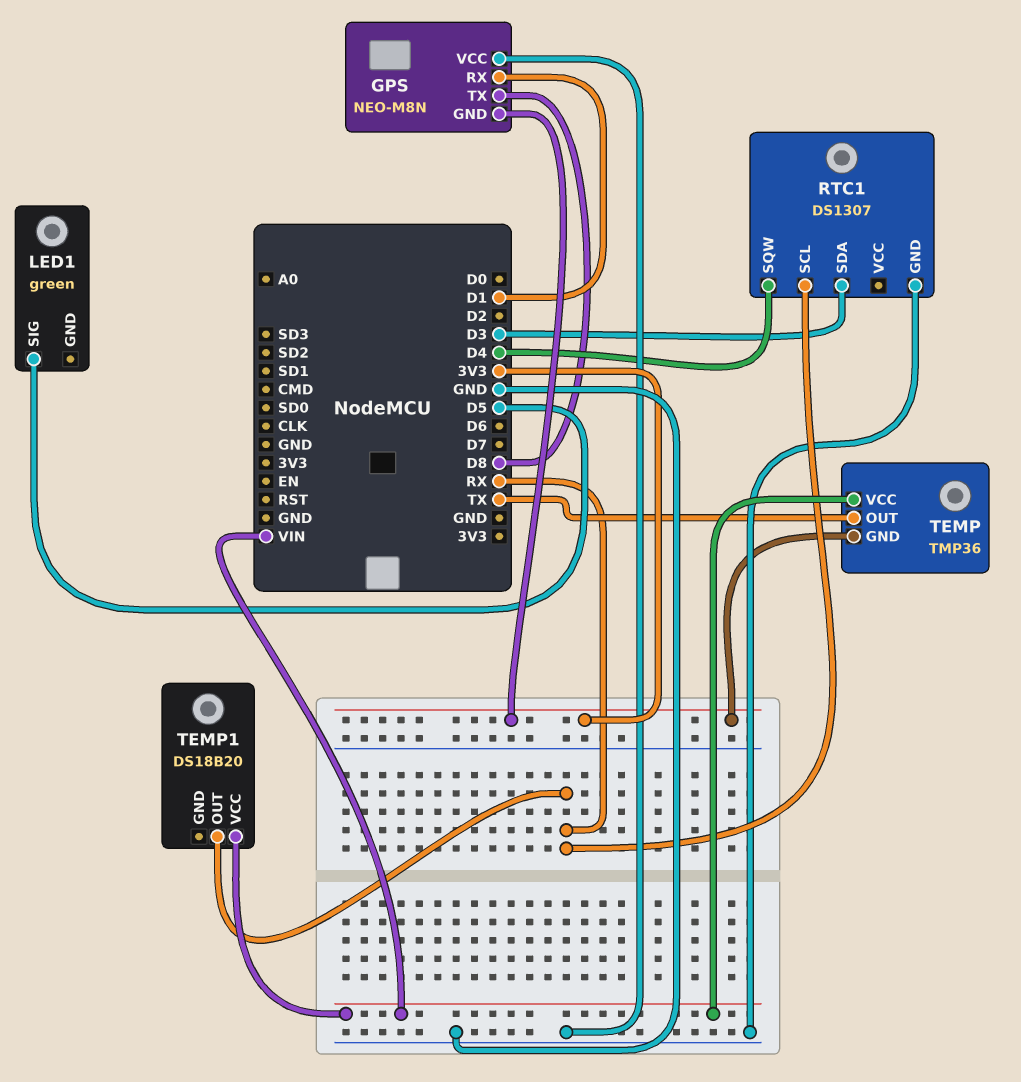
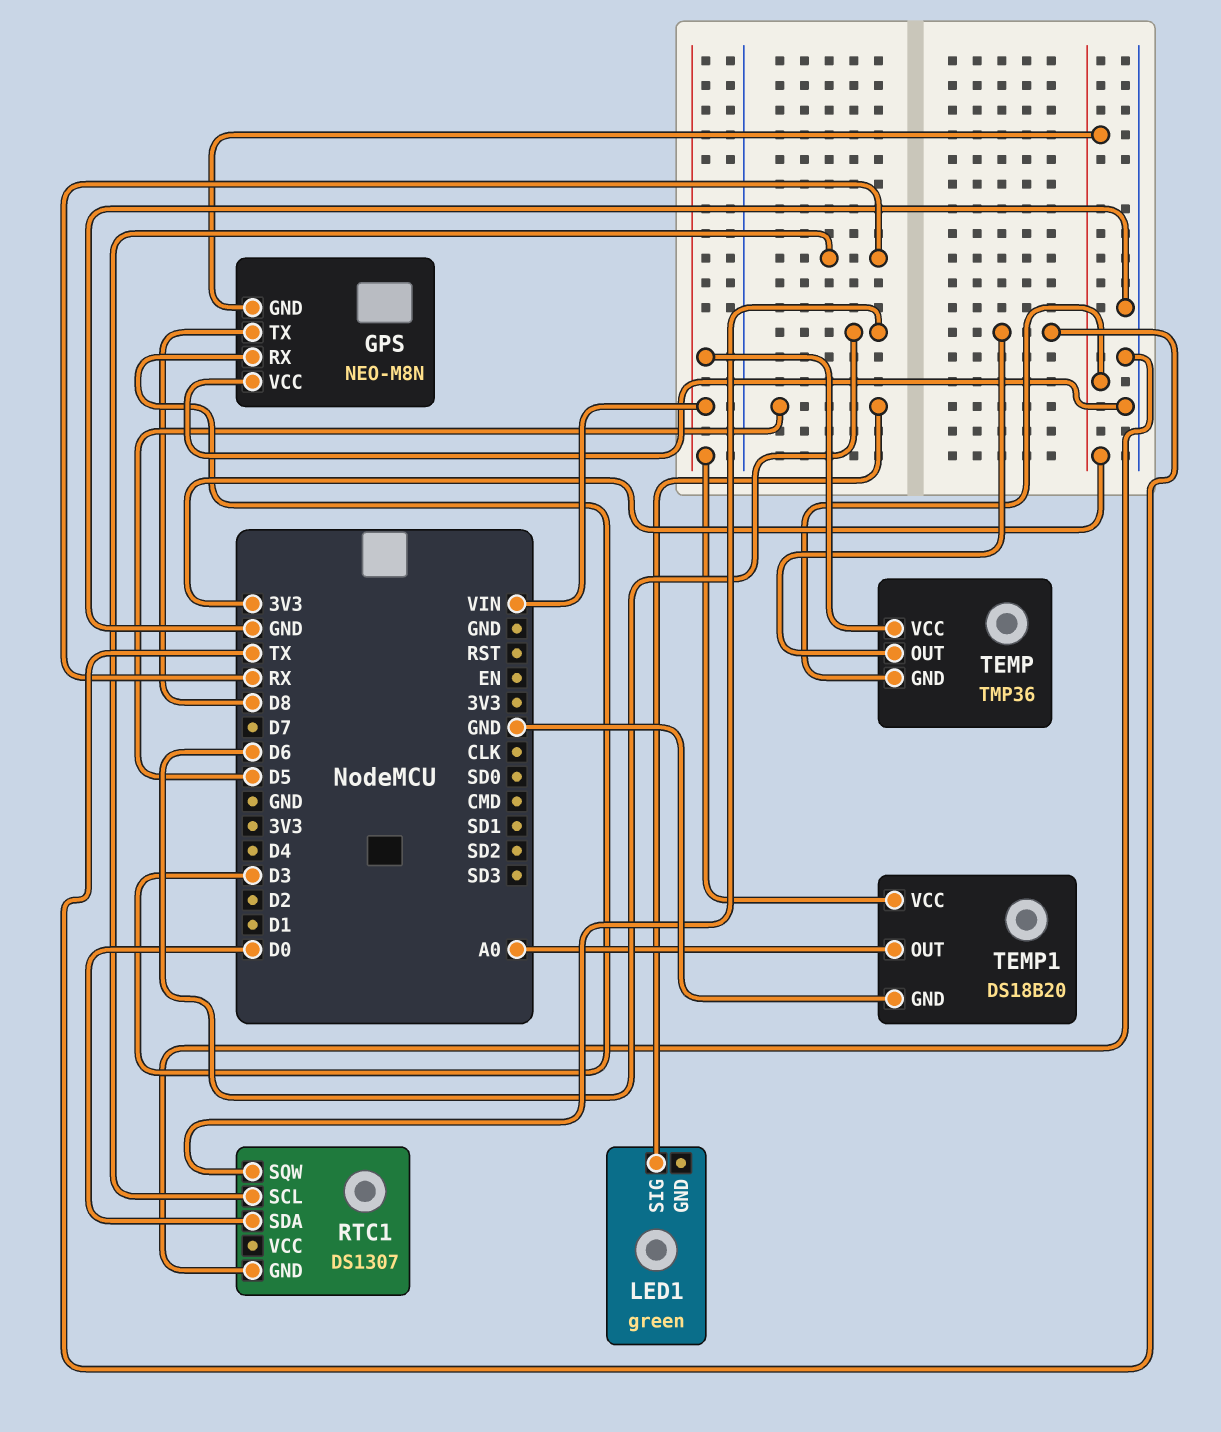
GPS pin RX: D1 -> D3
RTC1 pin SDA: D3 -> D0
RTC1 pin SQW: D4 -> D6
TEMP1 pin GND: none -> GND
TEMP1 pin OUT: RX -> A0

